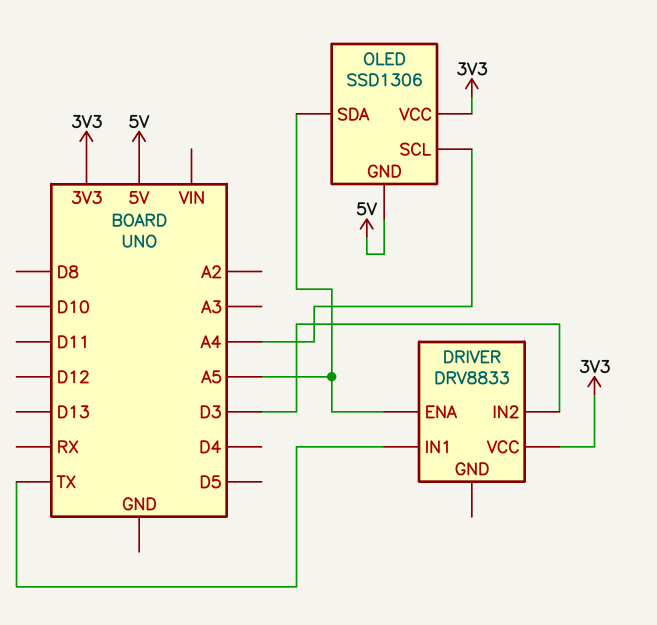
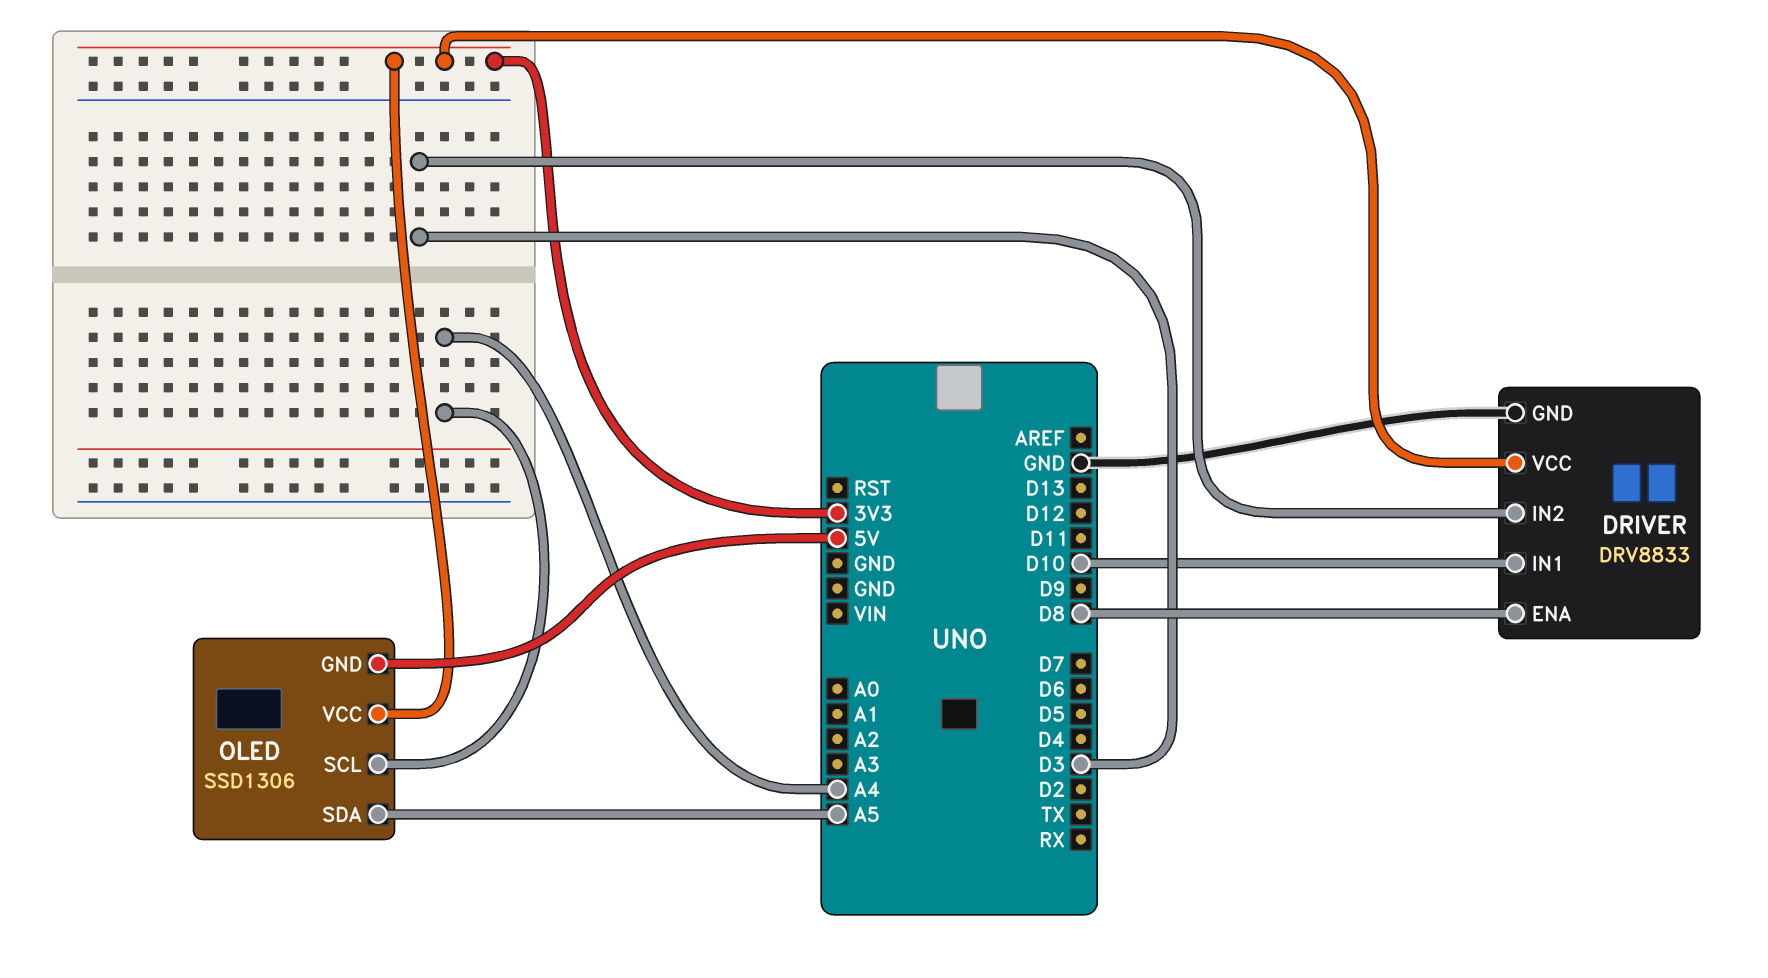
DRIVER pin ENA: A5 -> D8
DRIVER pin GND: none -> GND
DRIVER pin IN1: TX -> D10

